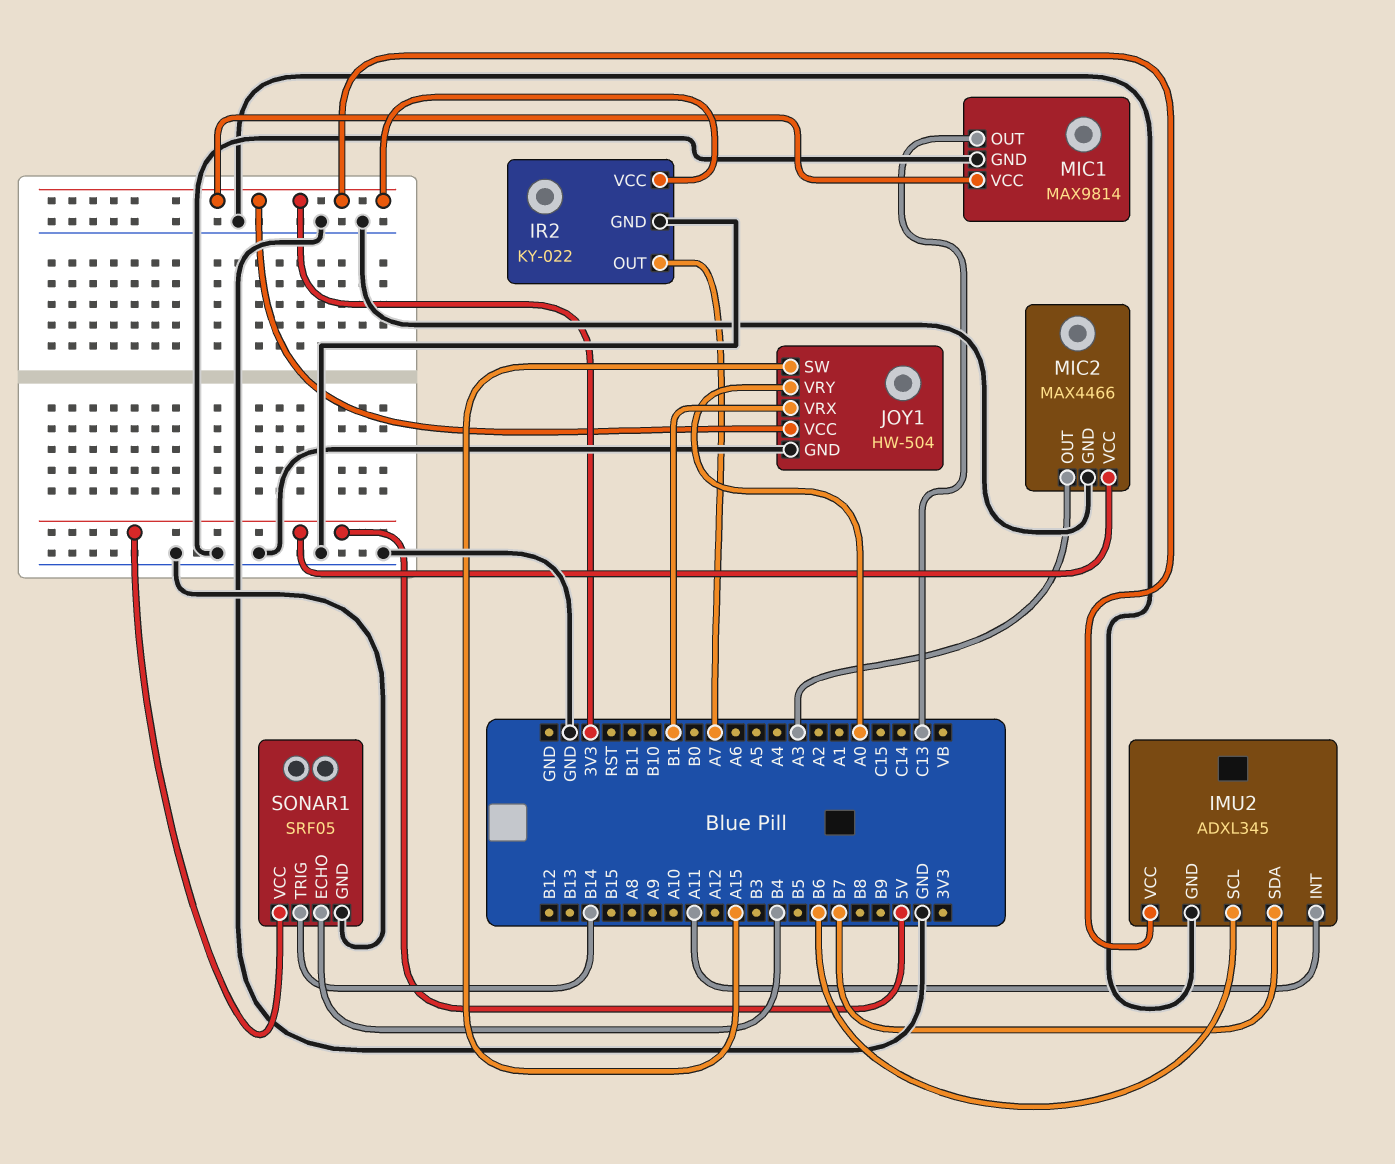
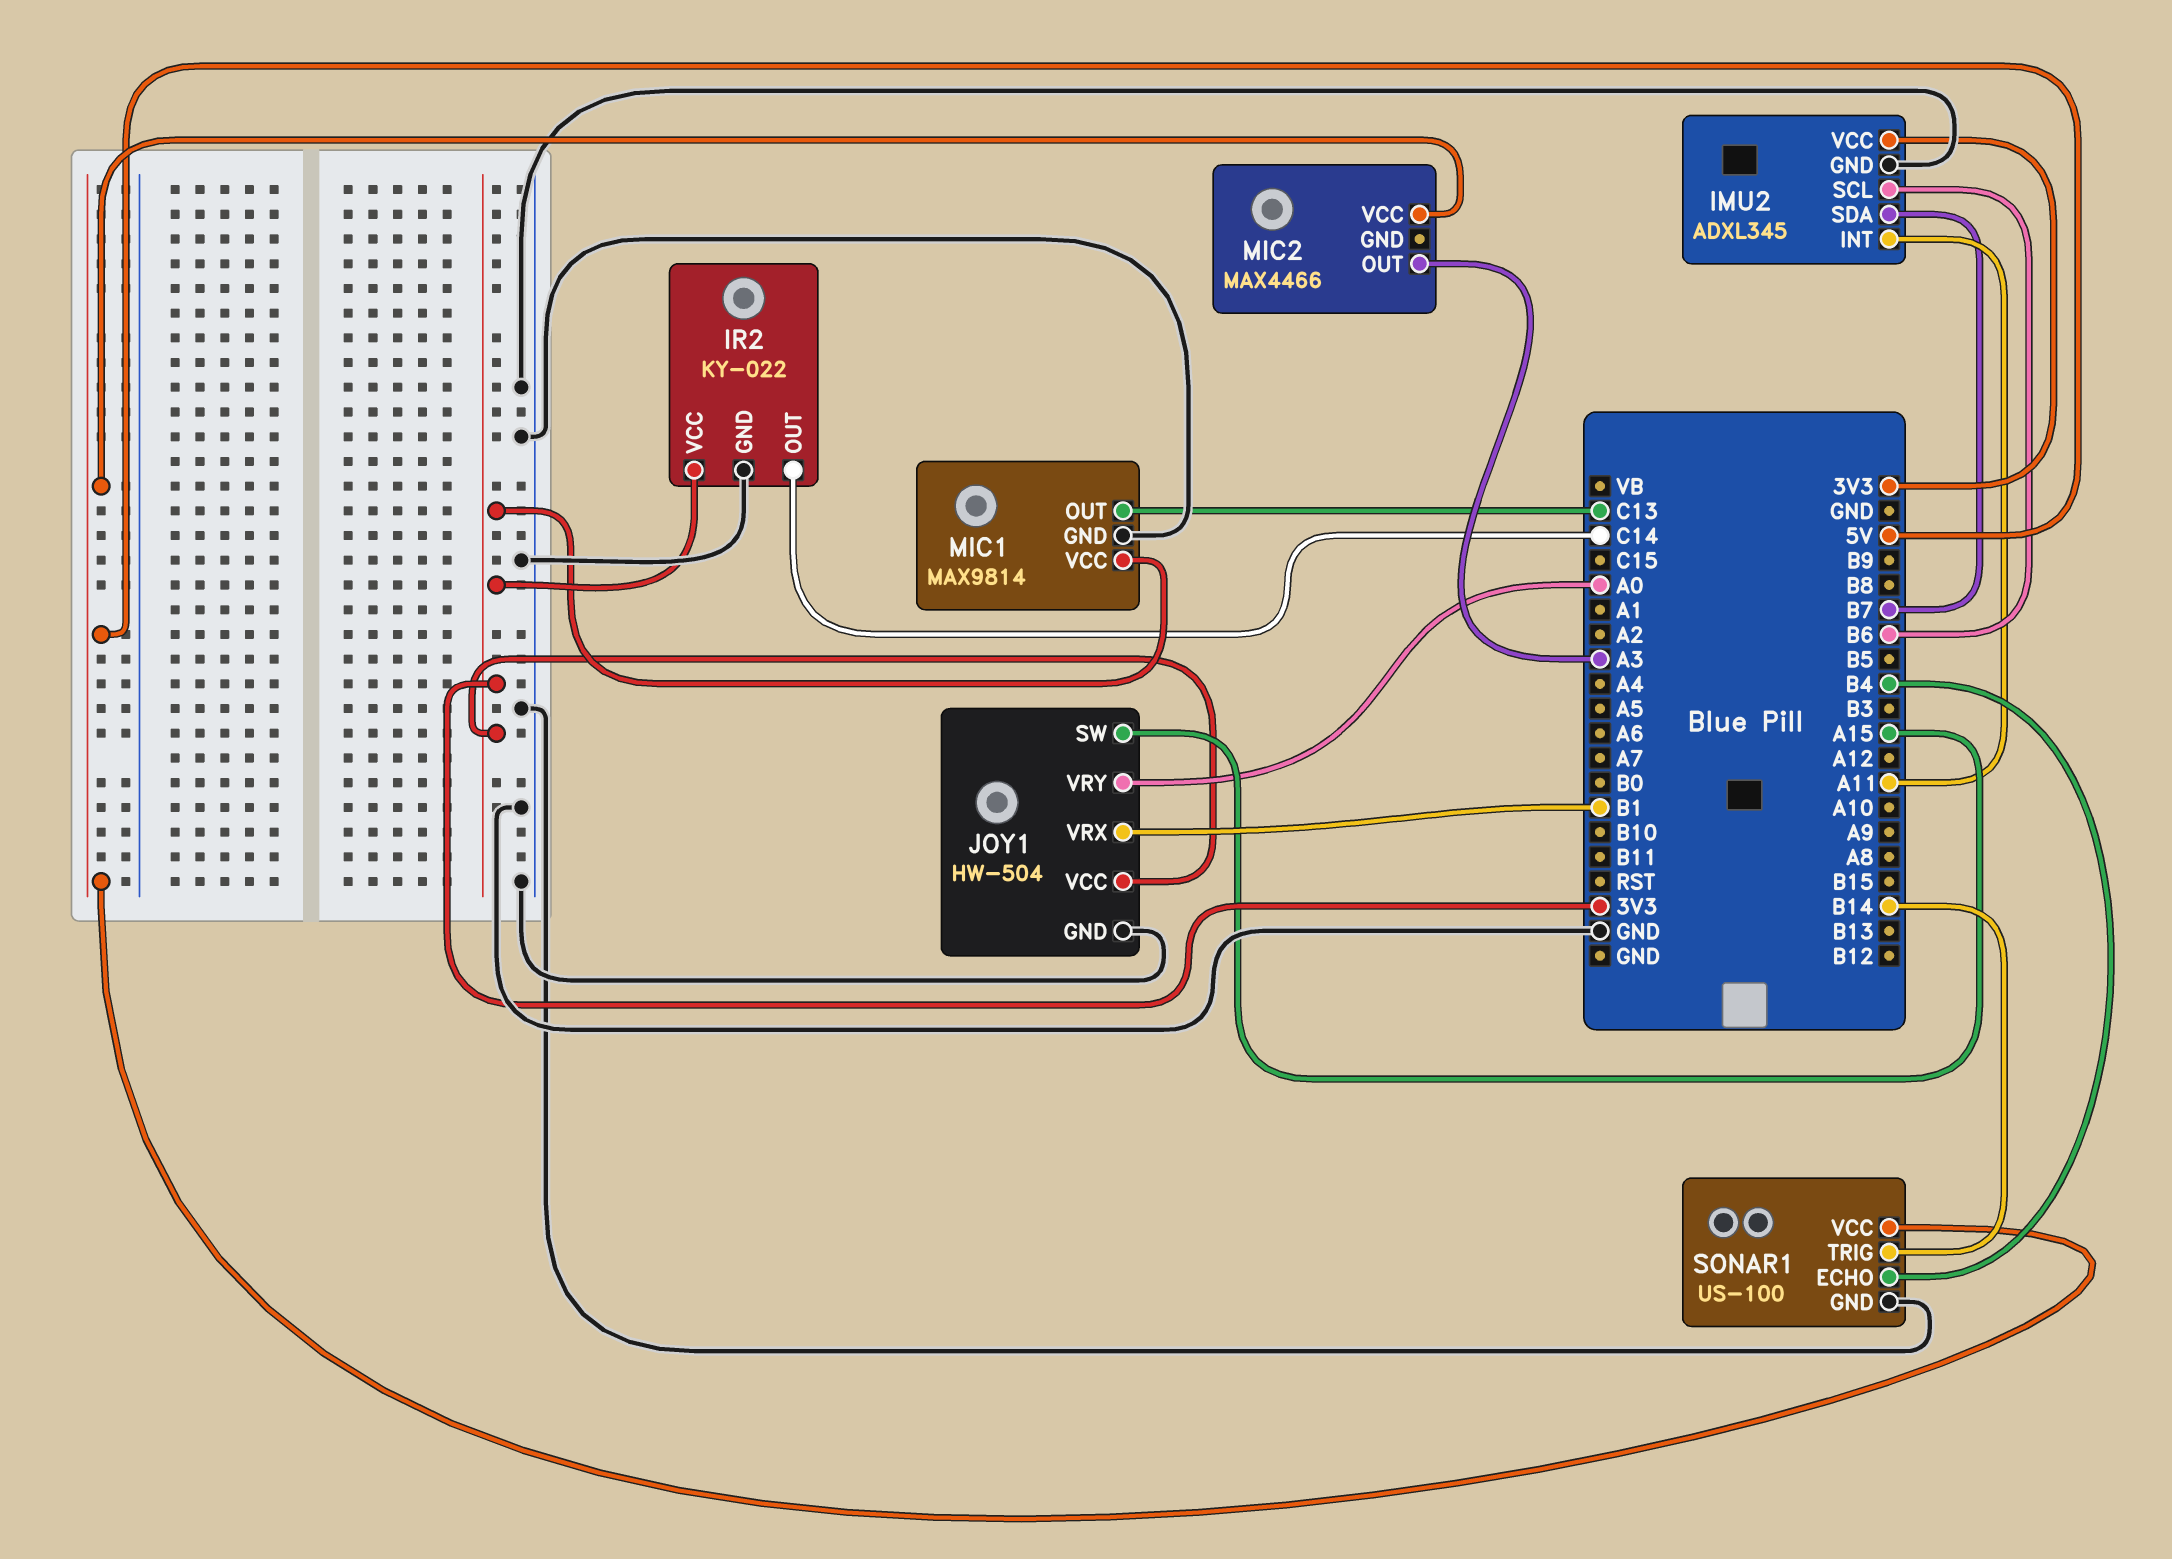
IR2 pin OUT: A7 -> C14
MIC2 pin GND: GND -> none
SONAR1: SRF05 -> US-100

